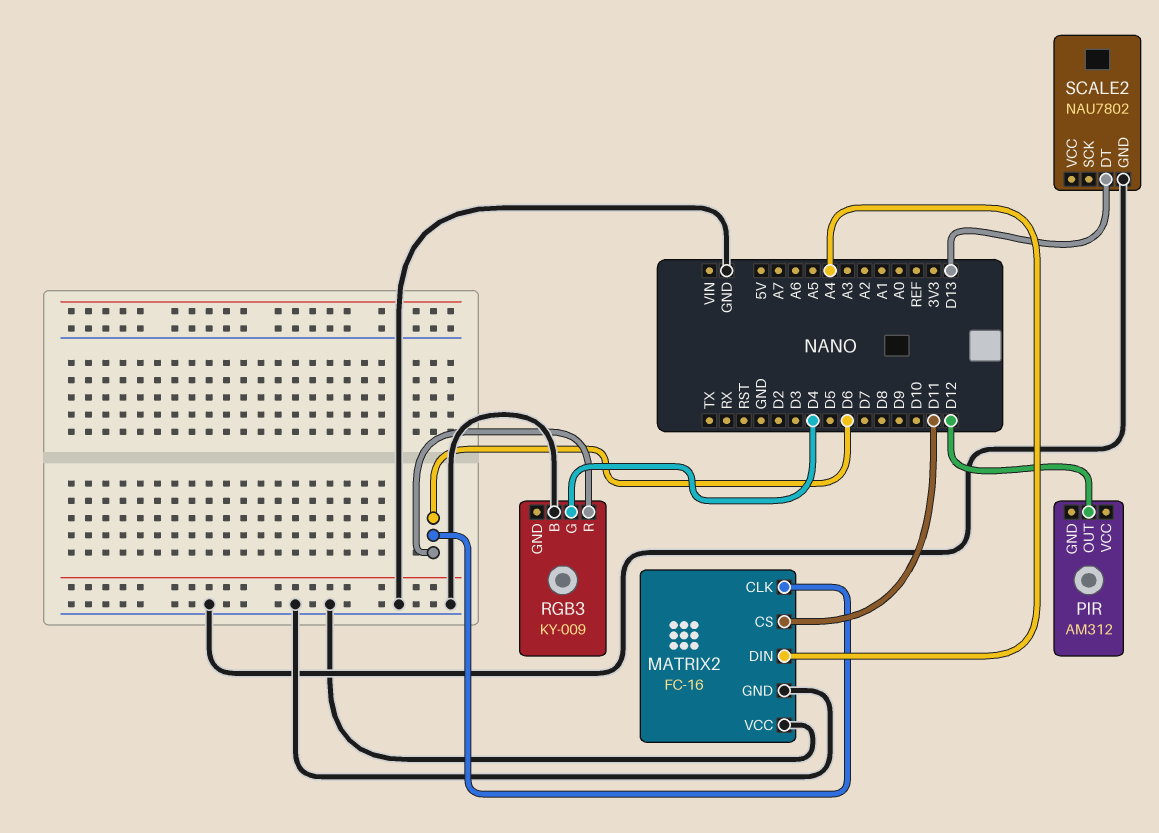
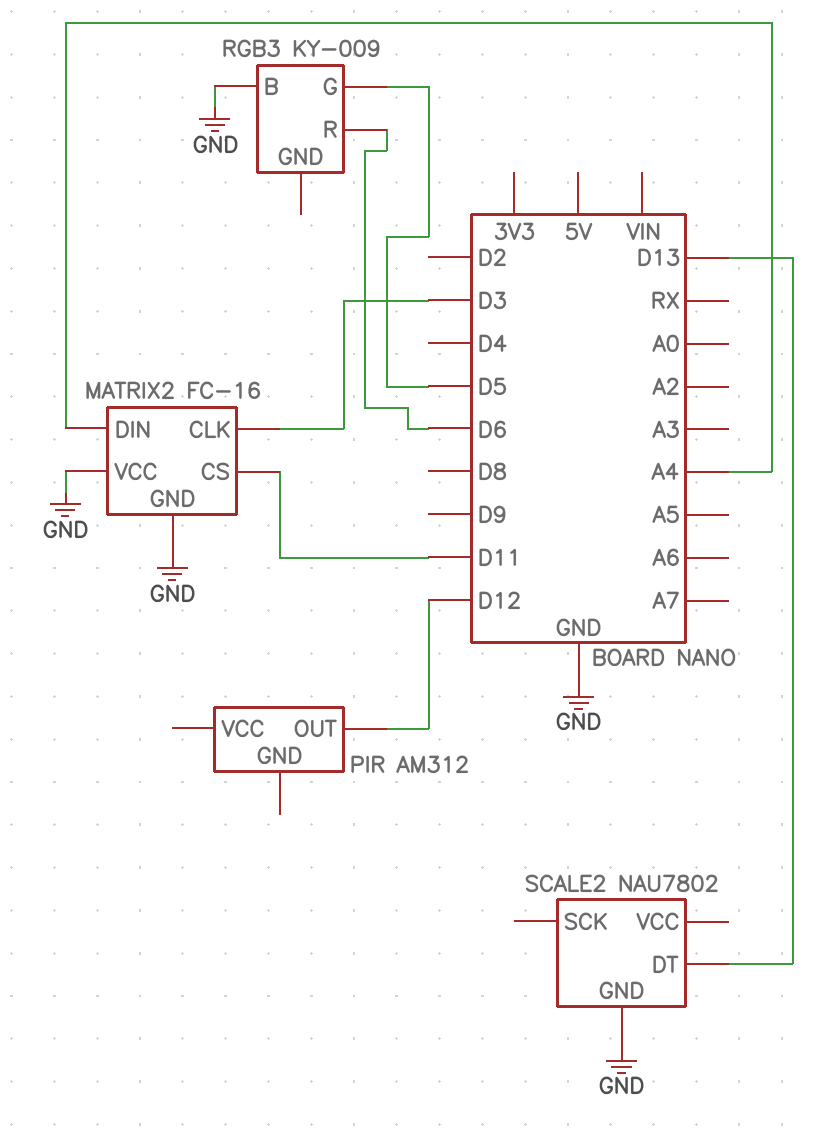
MATRIX2 pin CLK: D6 -> D3
RGB3 pin G: D4 -> D5

